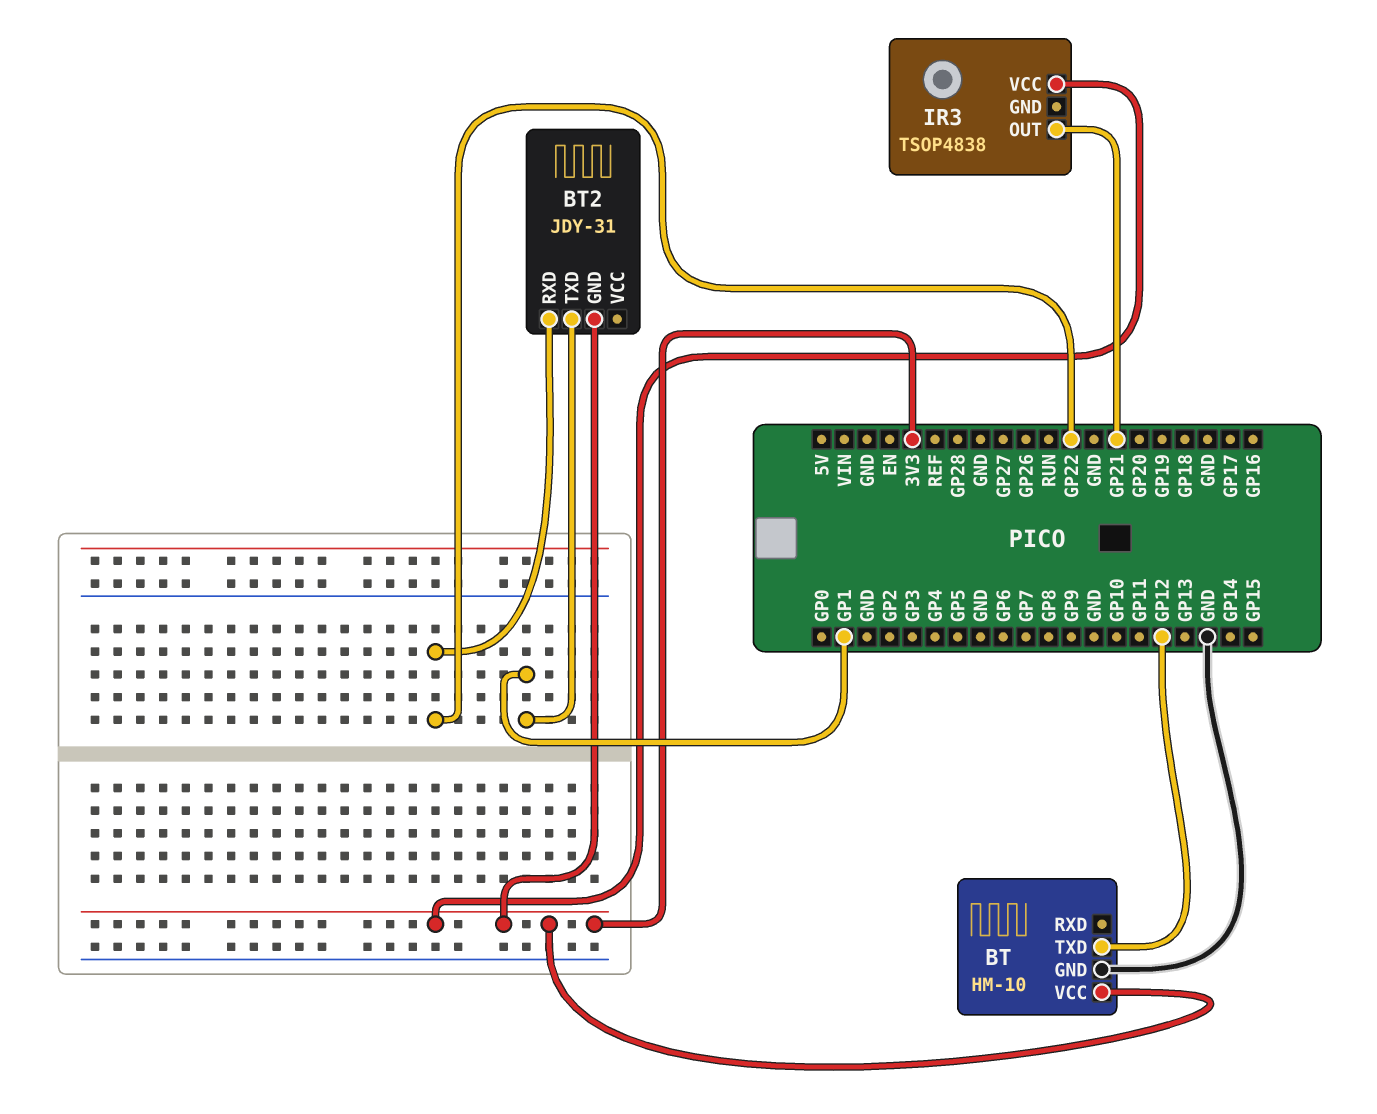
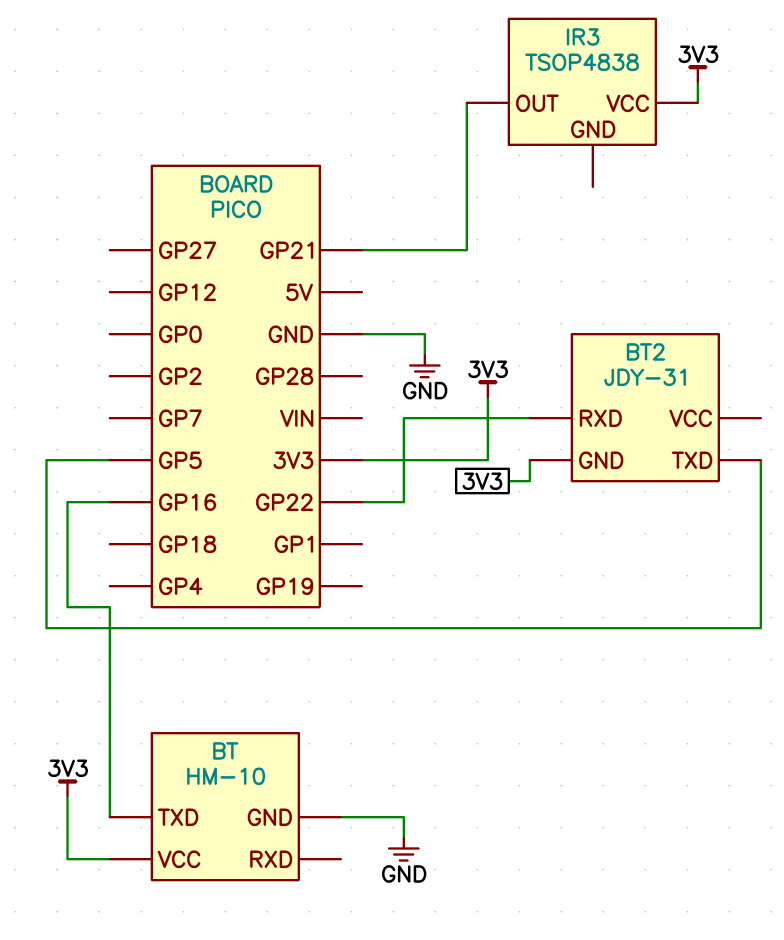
BT pin TXD: GP12 -> GP16
BT2 pin TXD: GP1 -> GP5

